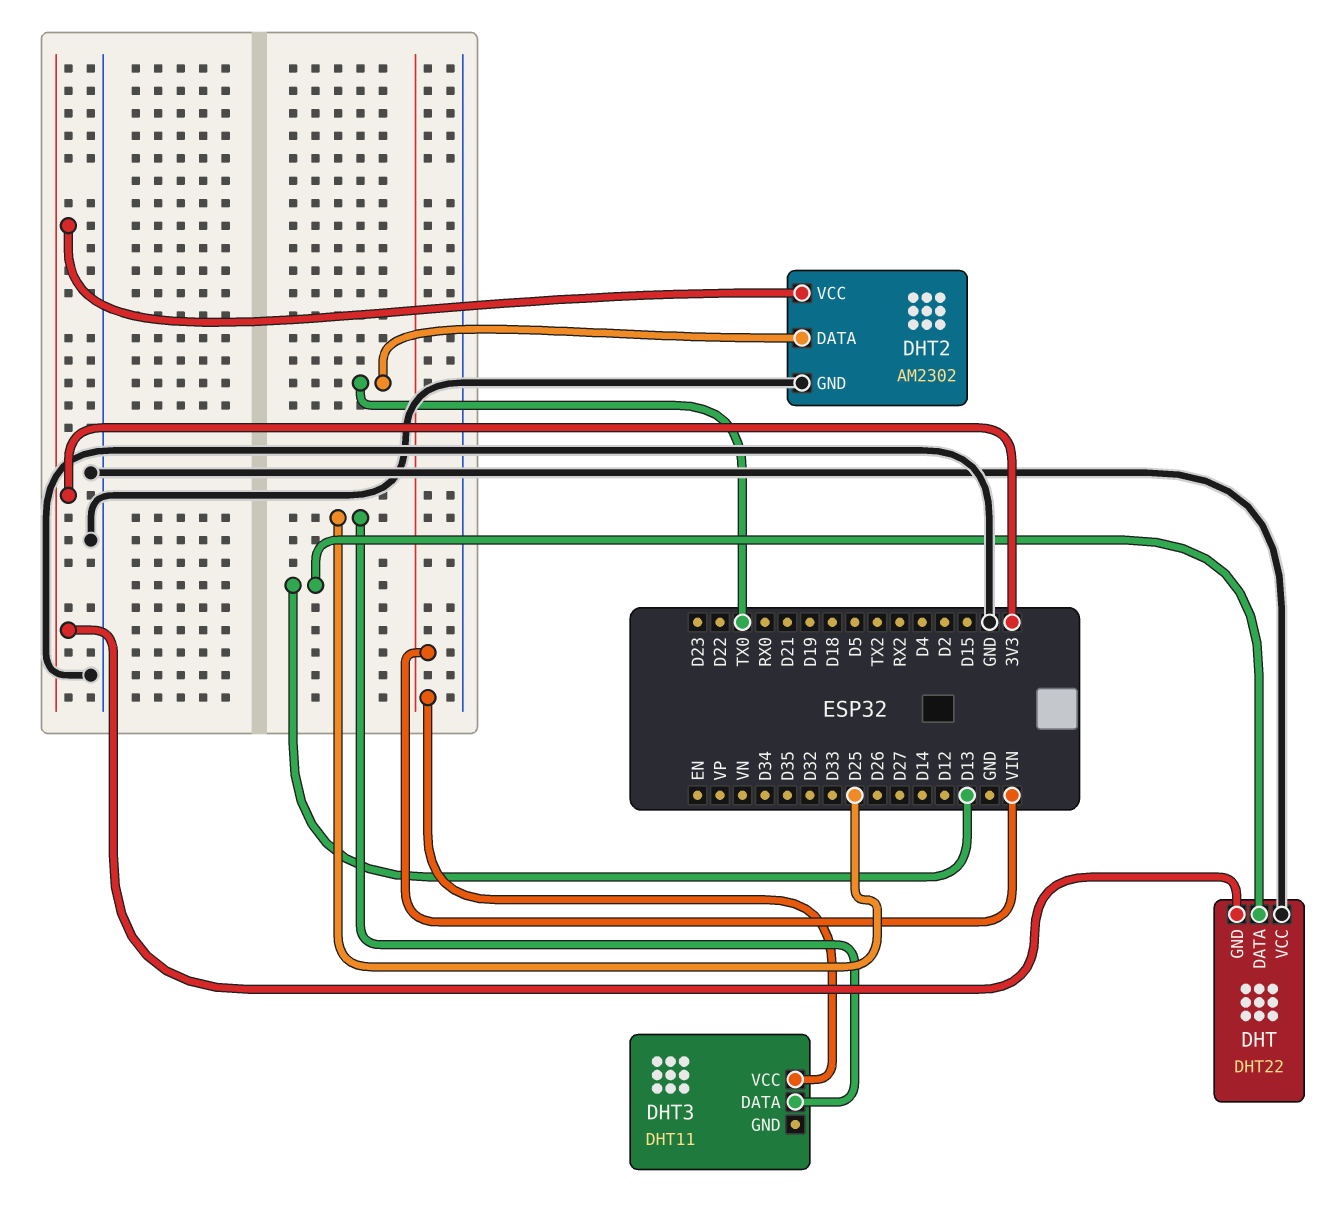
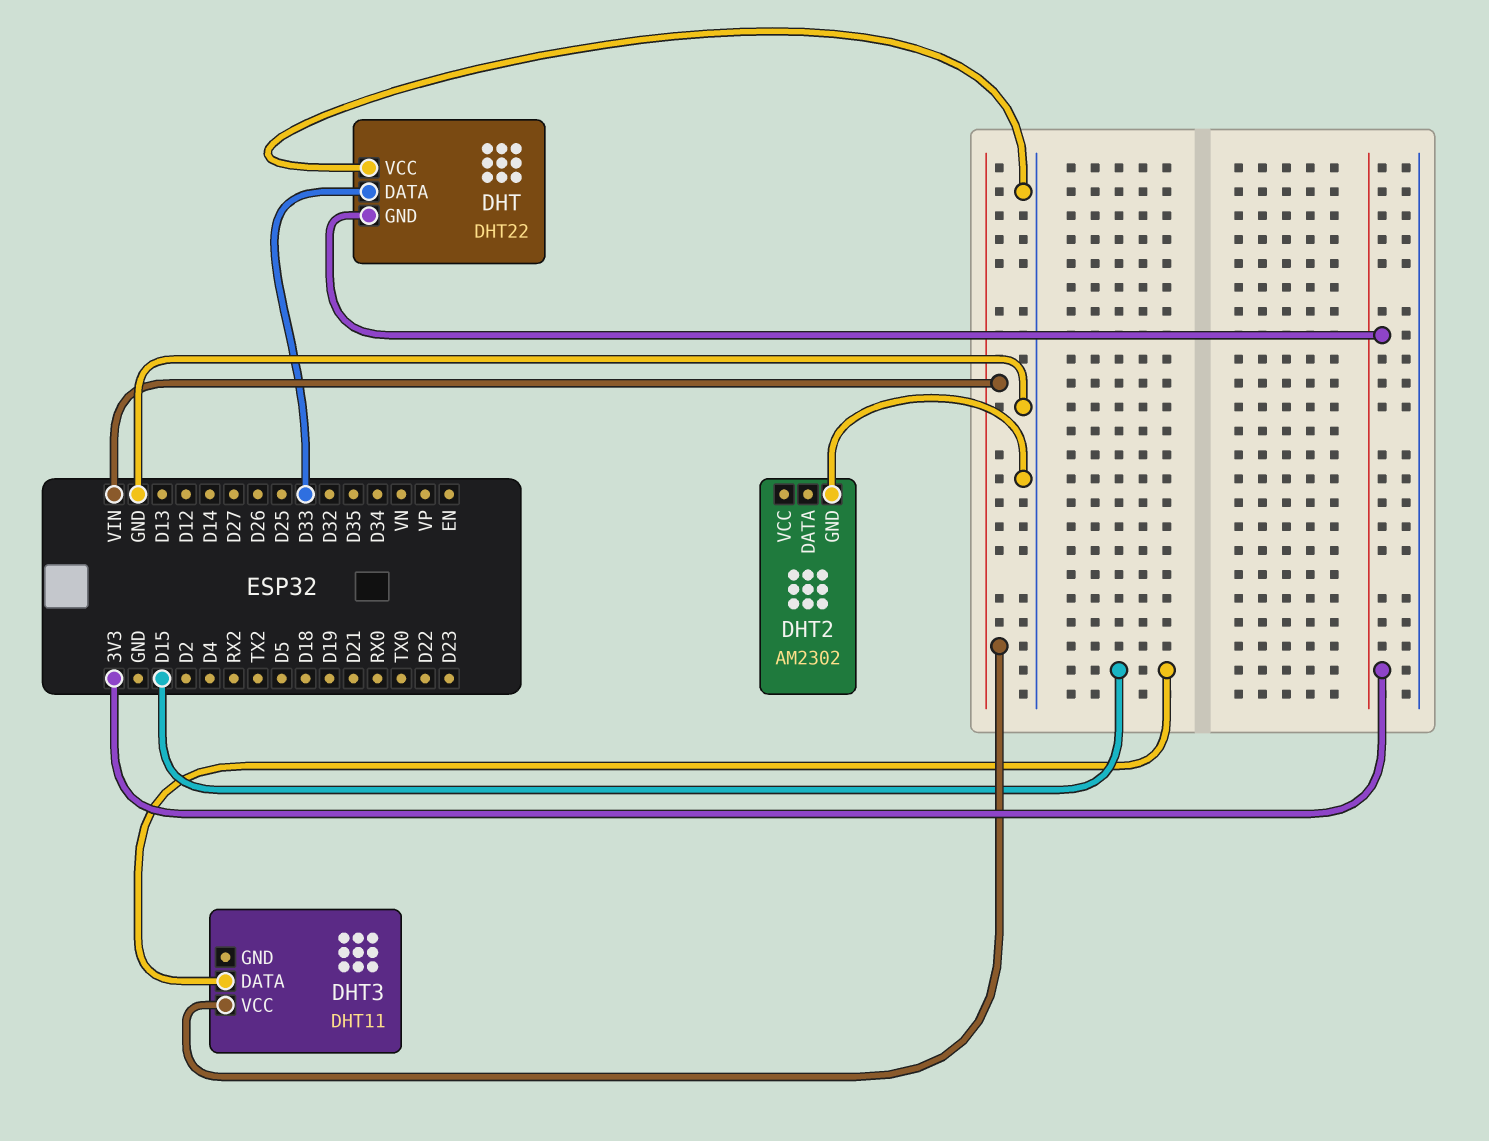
DHT pin DATA: D13 -> D33
DHT2 pin DATA: TX0 -> none
DHT2 pin VCC: 3V3 -> none
DHT3 pin DATA: D25 -> D15

